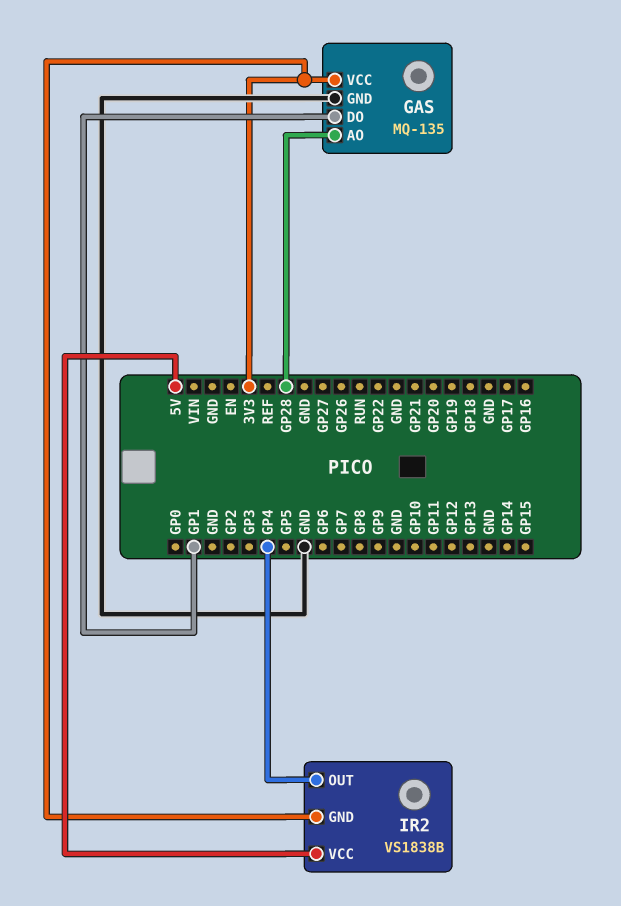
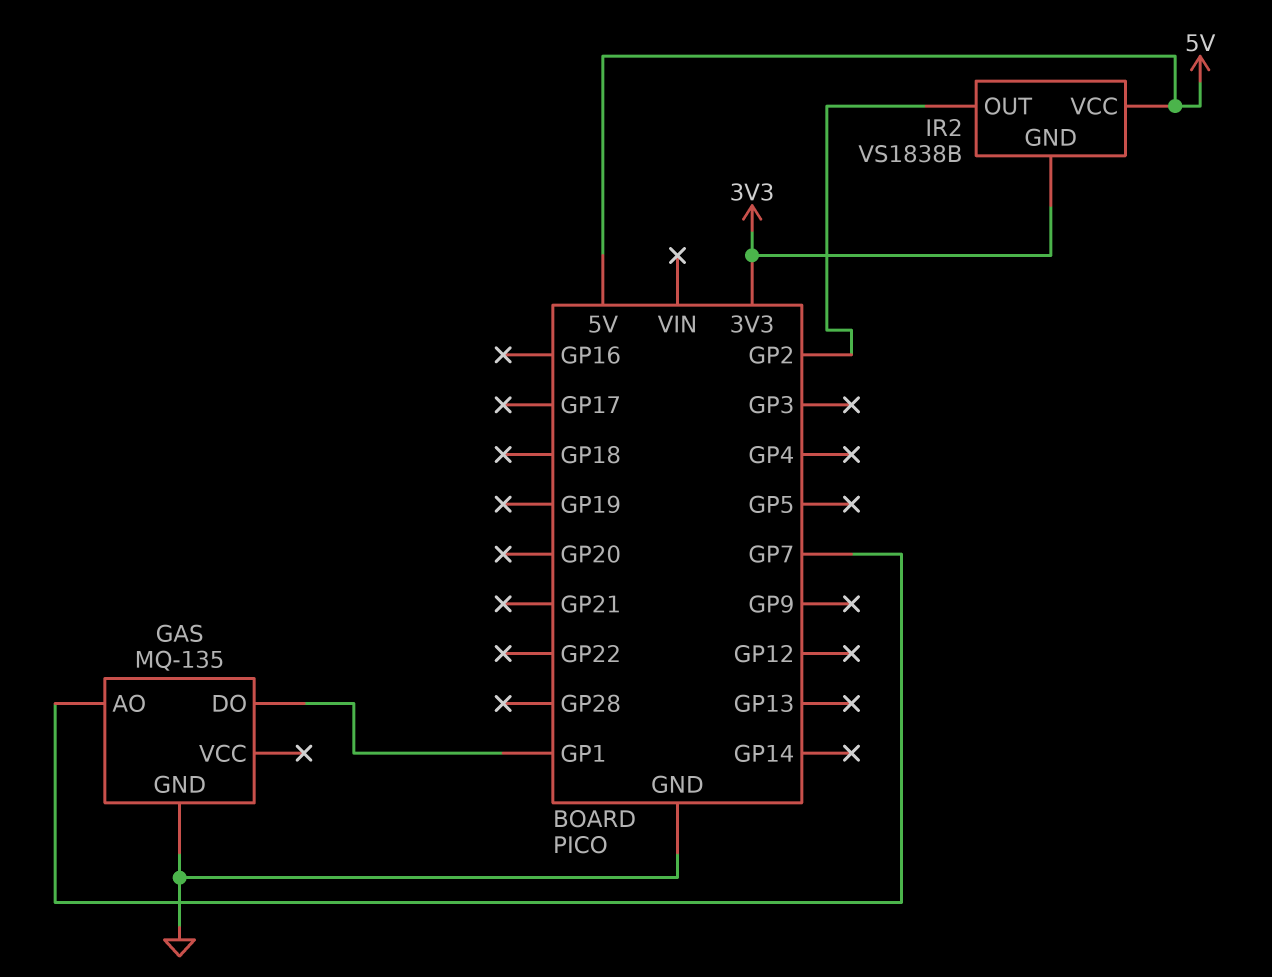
GAS pin AO: GP28 -> GP7
GAS pin VCC: 3V3 -> none
IR2 pin OUT: GP4 -> GP2

